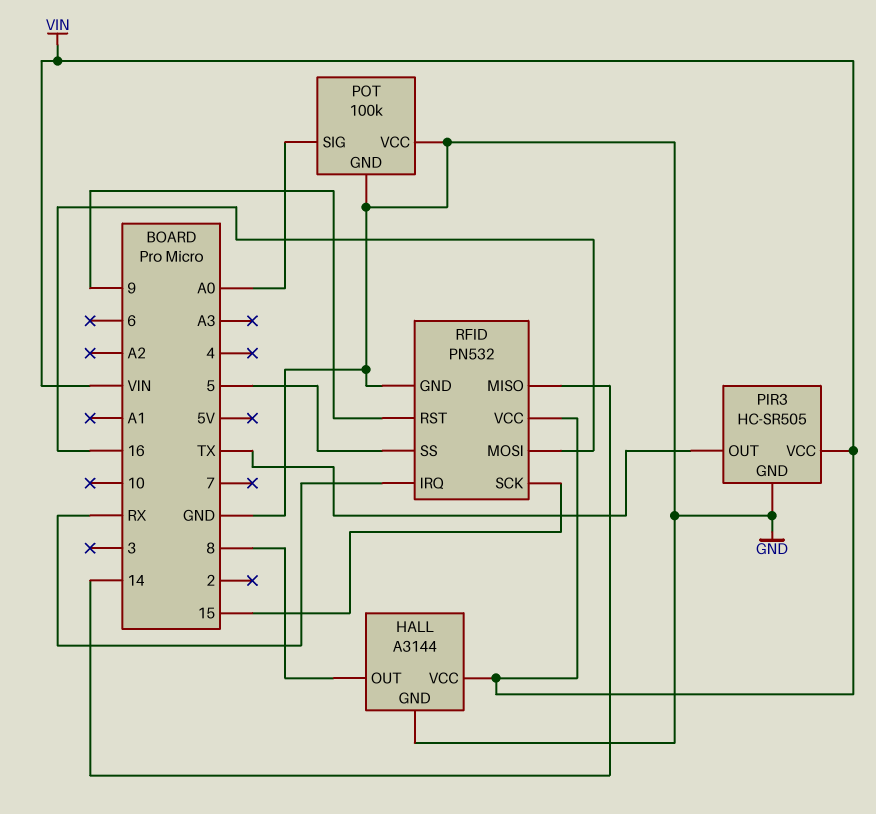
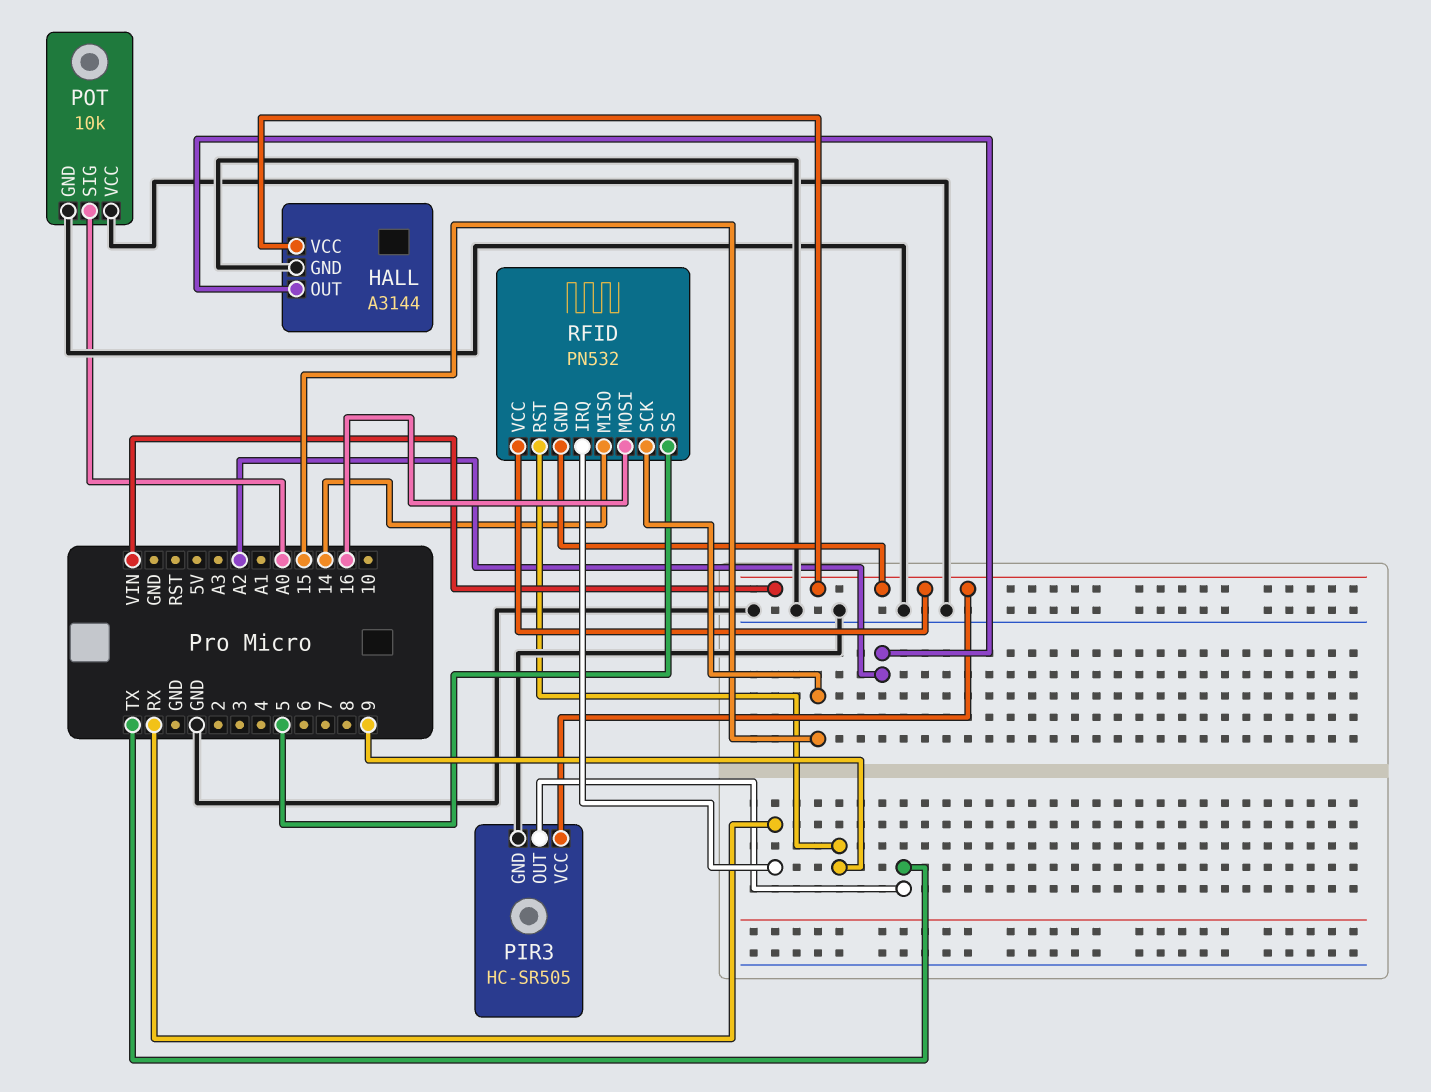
HALL pin OUT: 8 -> A2
POT: 100k -> 10k
RFID pin GND: GND -> VIN

